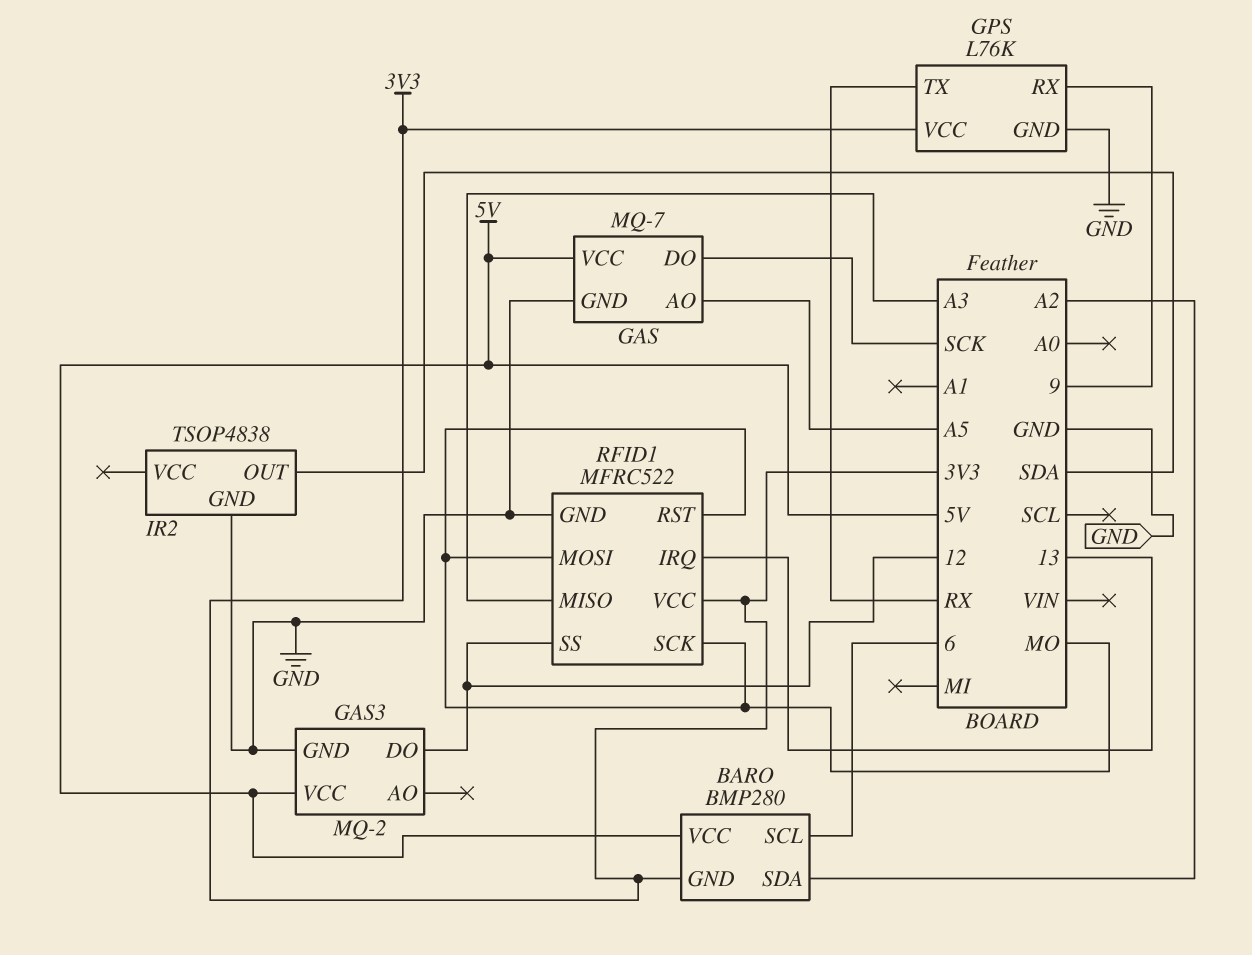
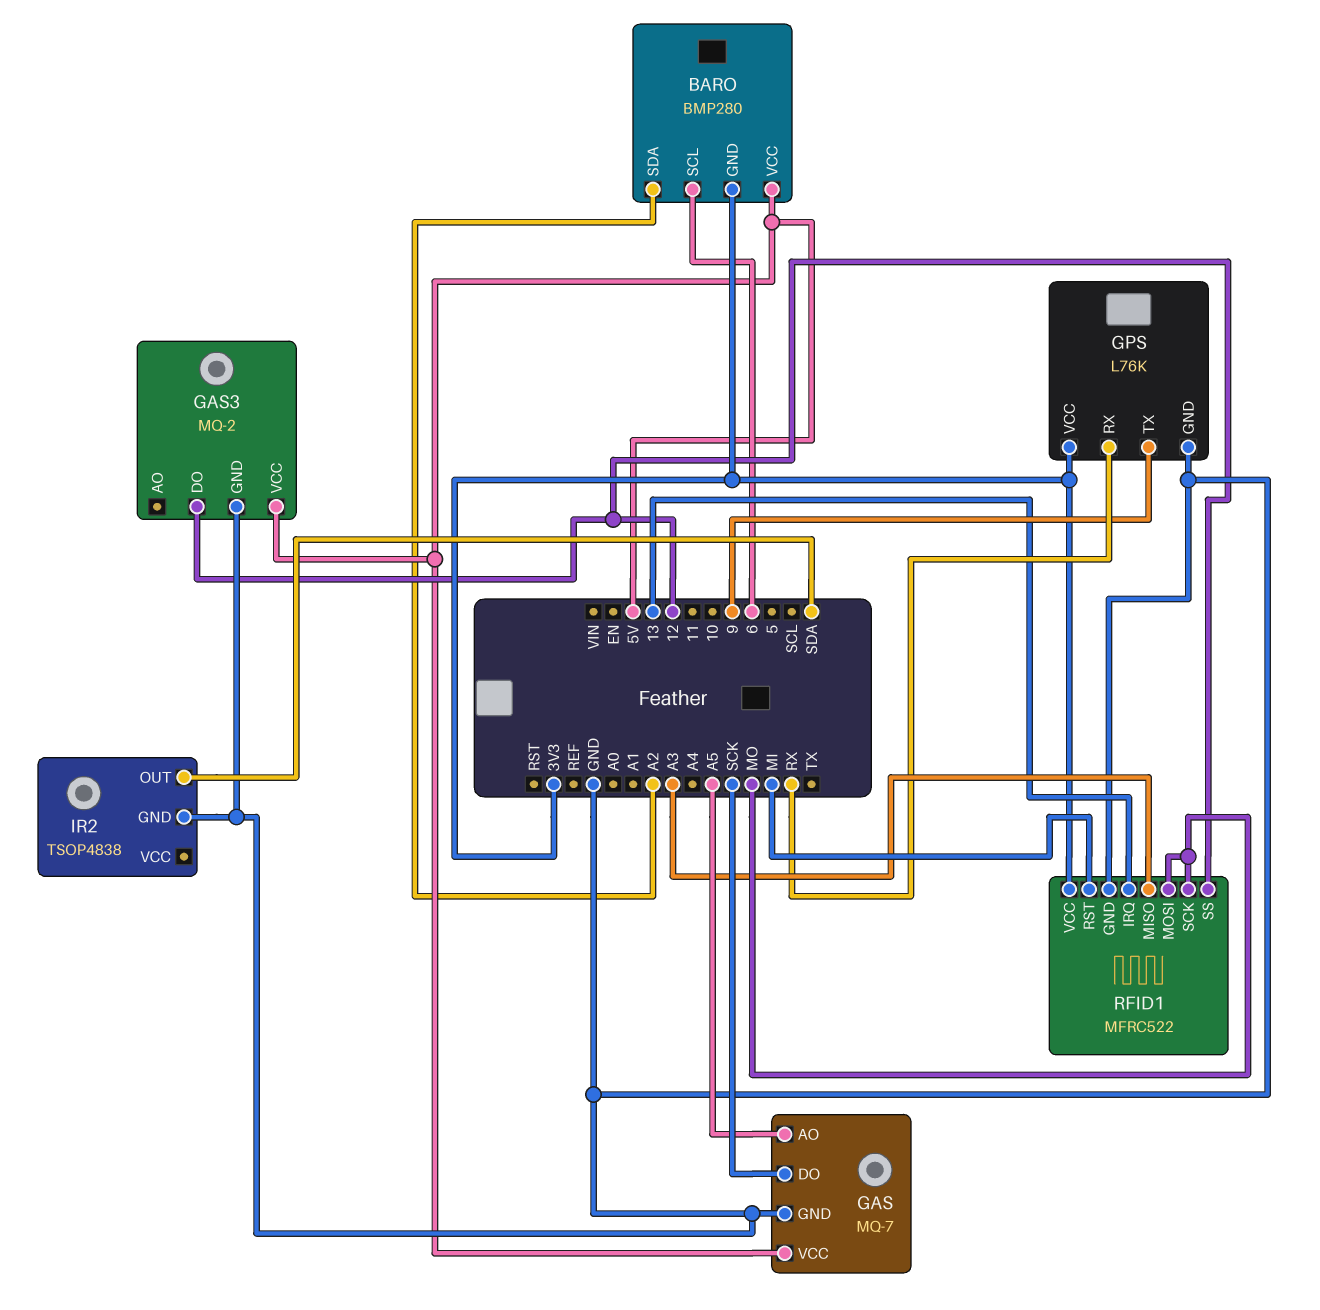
GPS pin RX: 9 -> RX
GPS pin TX: RX -> 9
RFID1 pin RST: MO -> MI

